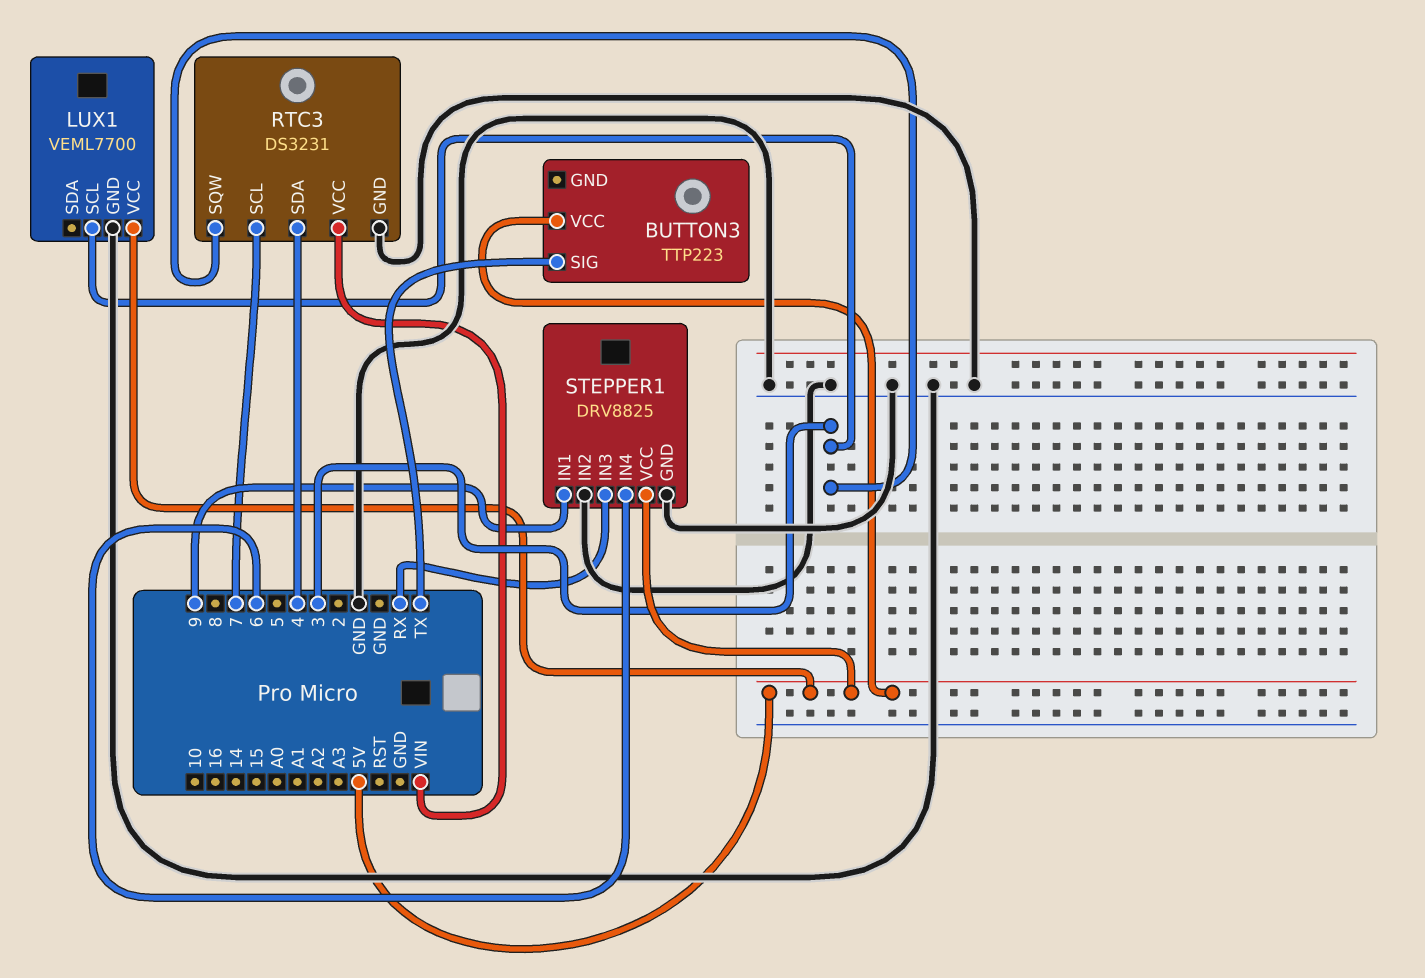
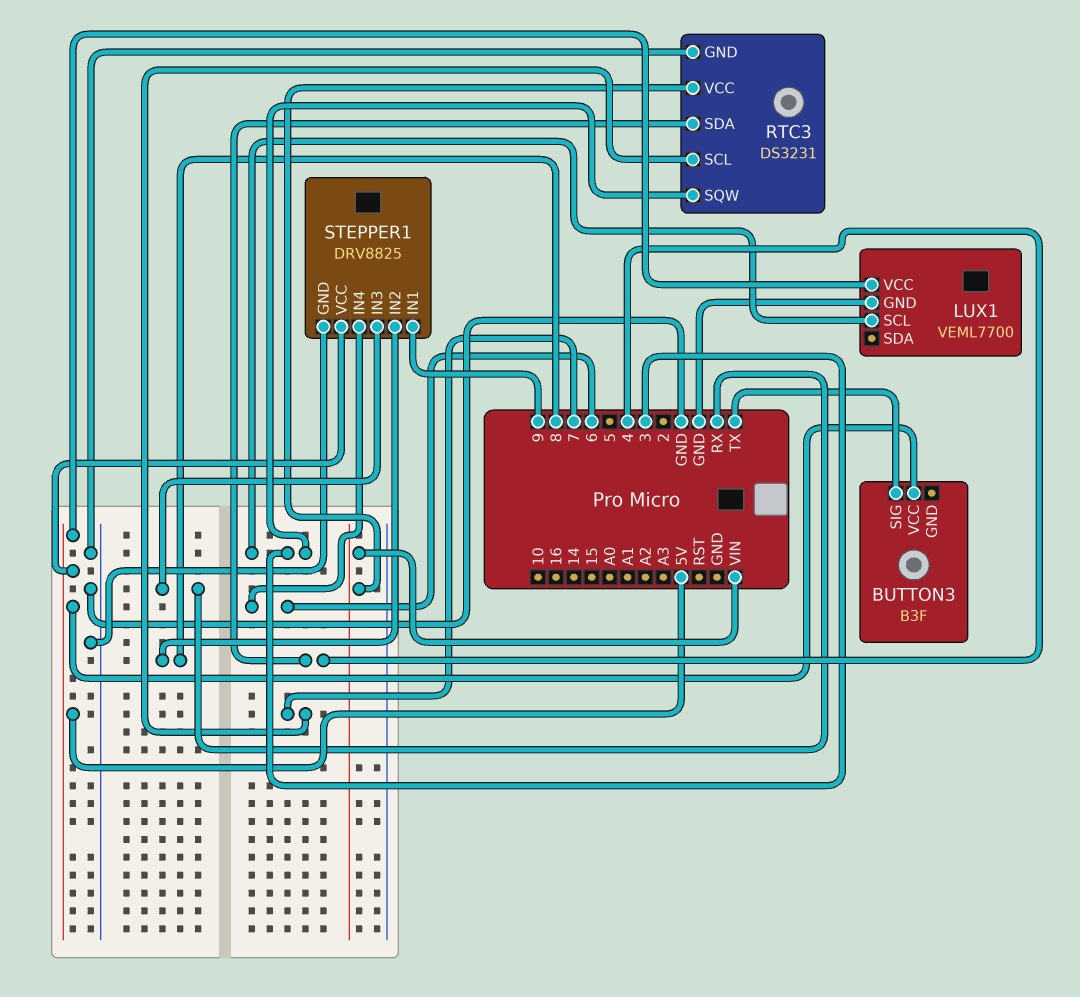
BUTTON3: TTP223 -> B3F
STEPPER1 pin IN2: GND -> 8

